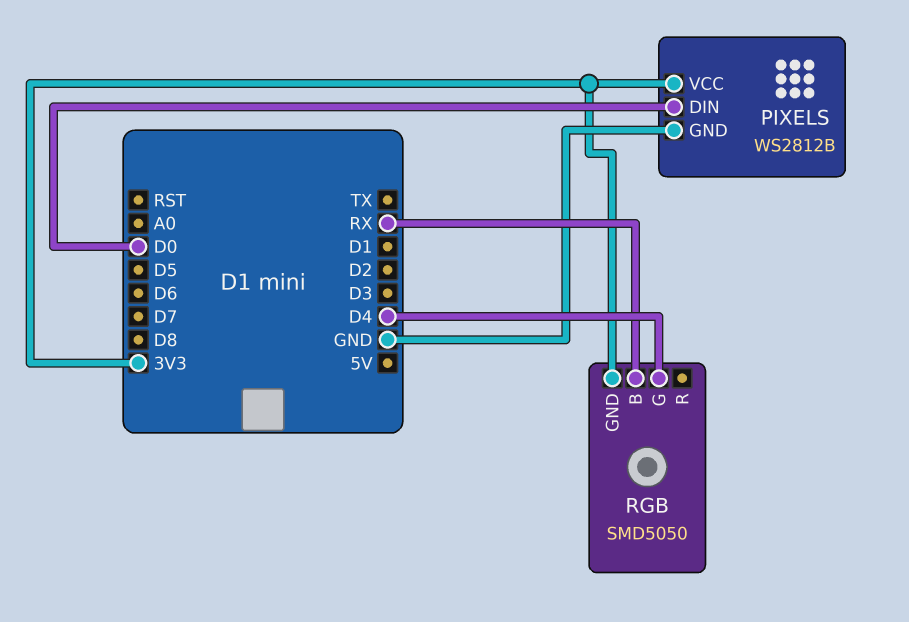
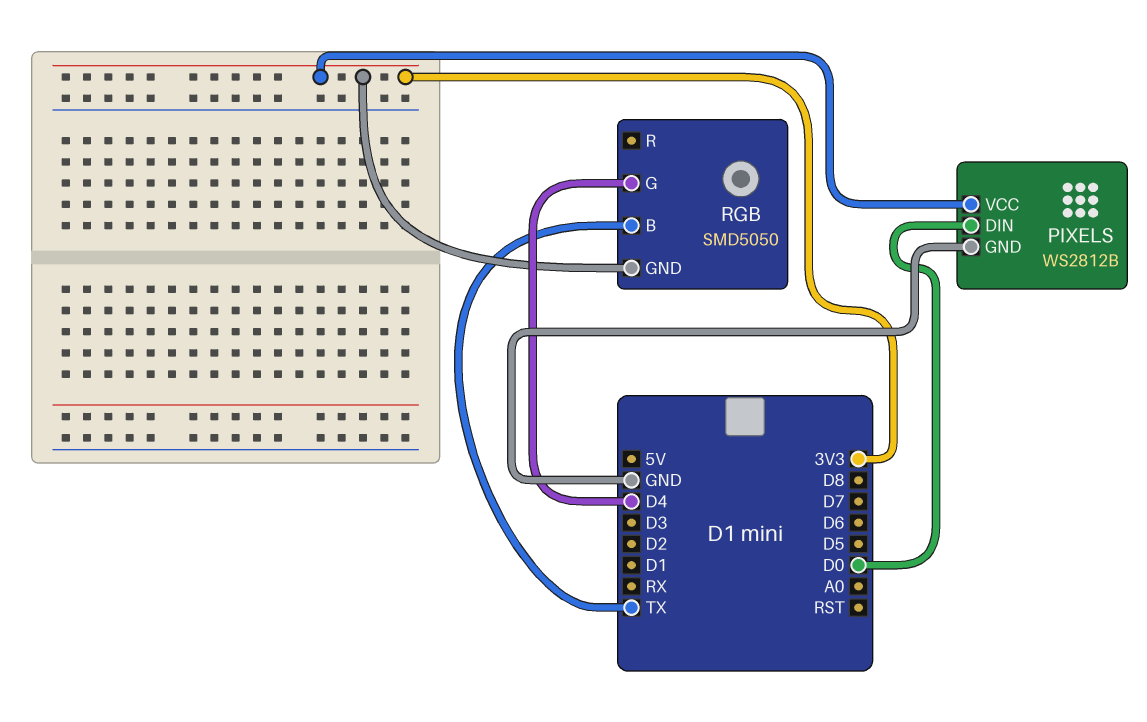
RGB pin B: RX -> TX

